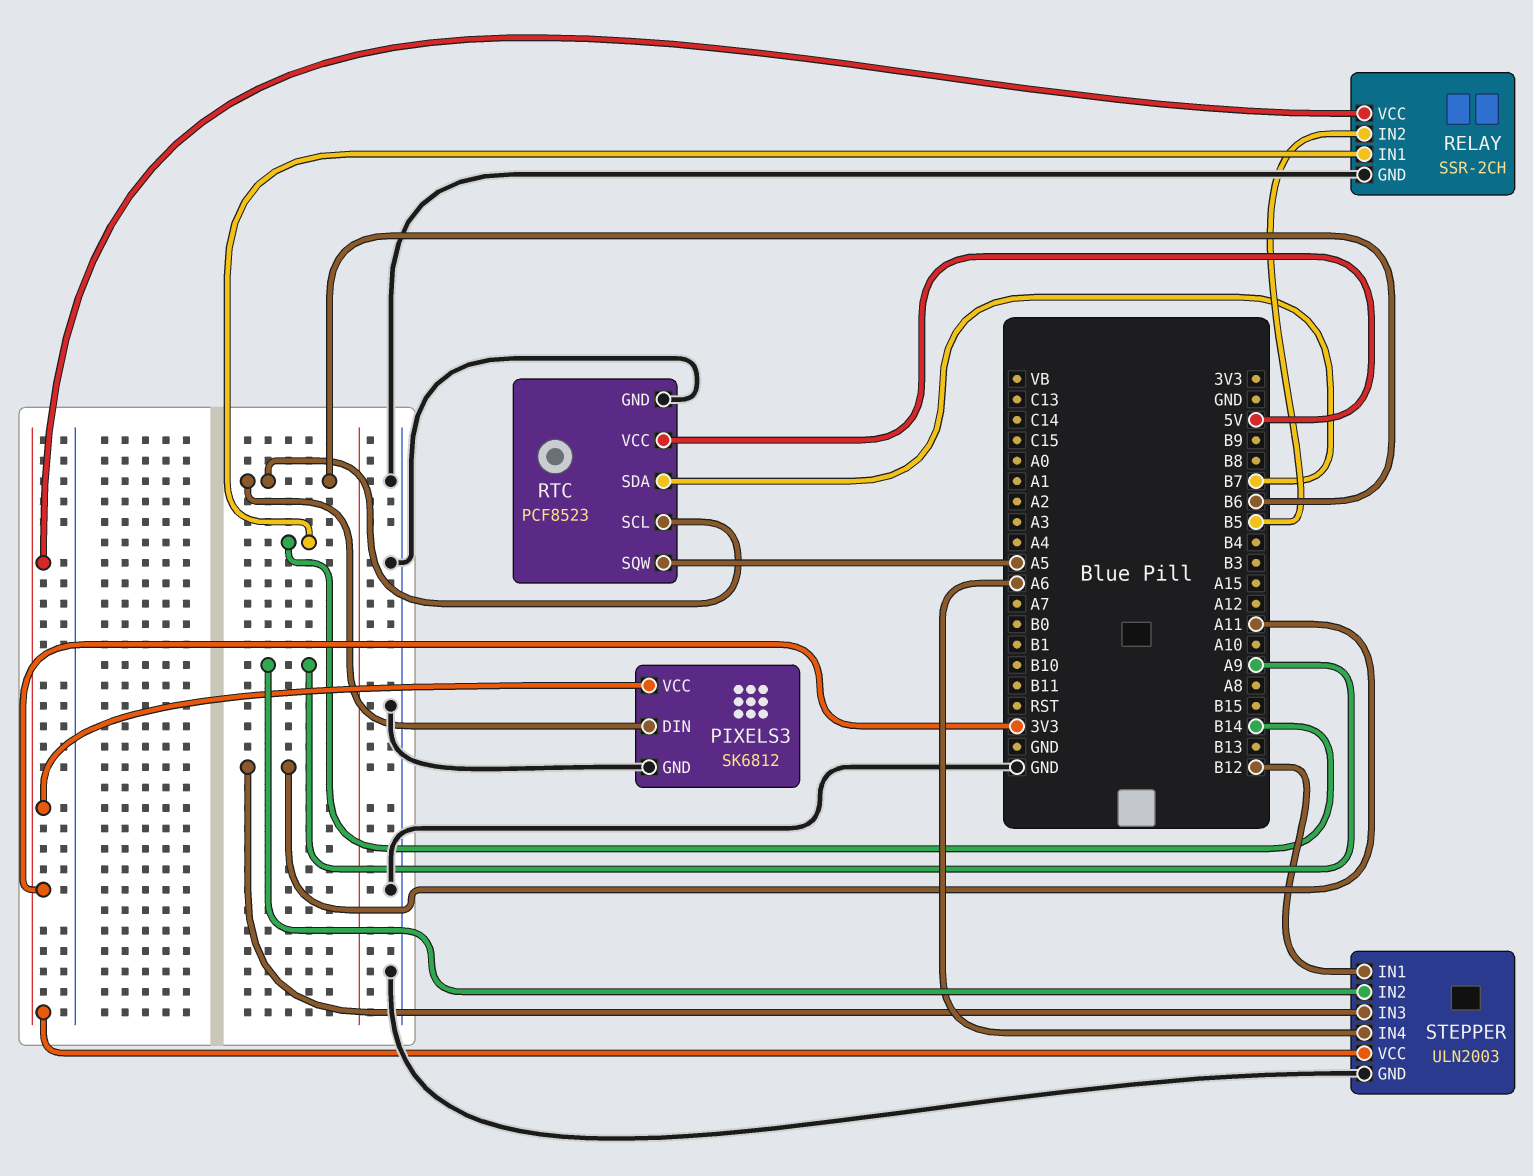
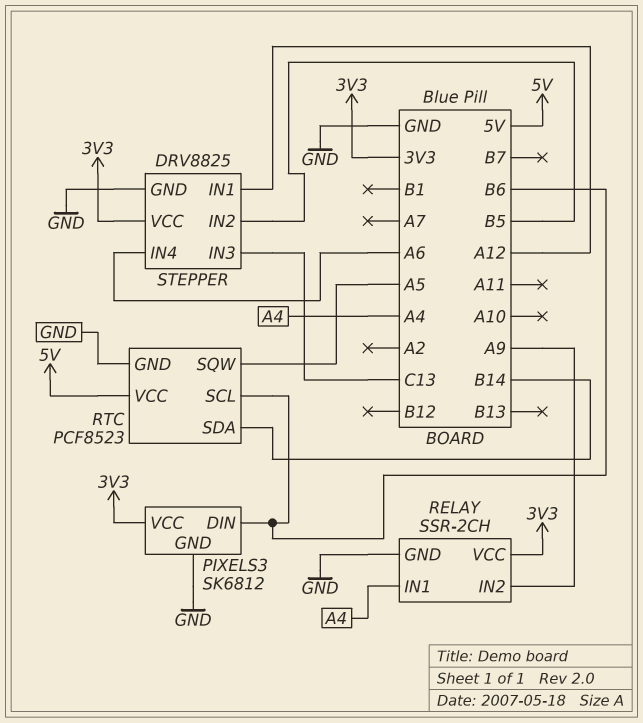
RELAY pin IN1: B14 -> A4
RELAY pin IN2: B5 -> A9
RTC pin SDA: B7 -> B14
STEPPER: ULN2003 -> DRV8825
STEPPER pin IN1: B12 -> A12
STEPPER pin IN2: A9 -> B5
STEPPER pin IN3: A11 -> C13

